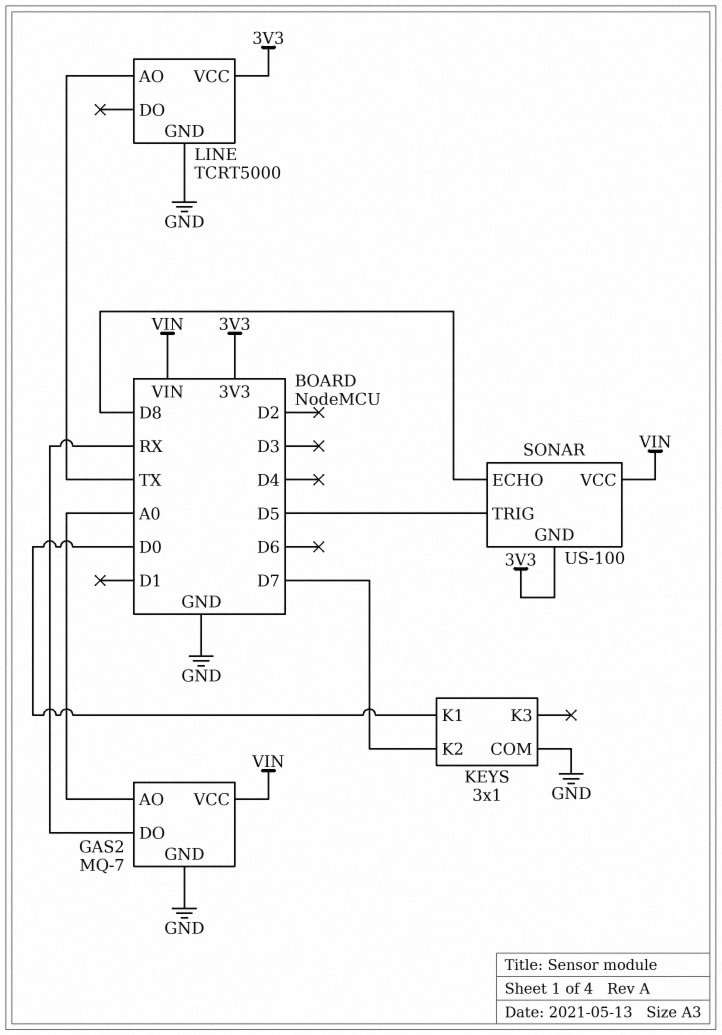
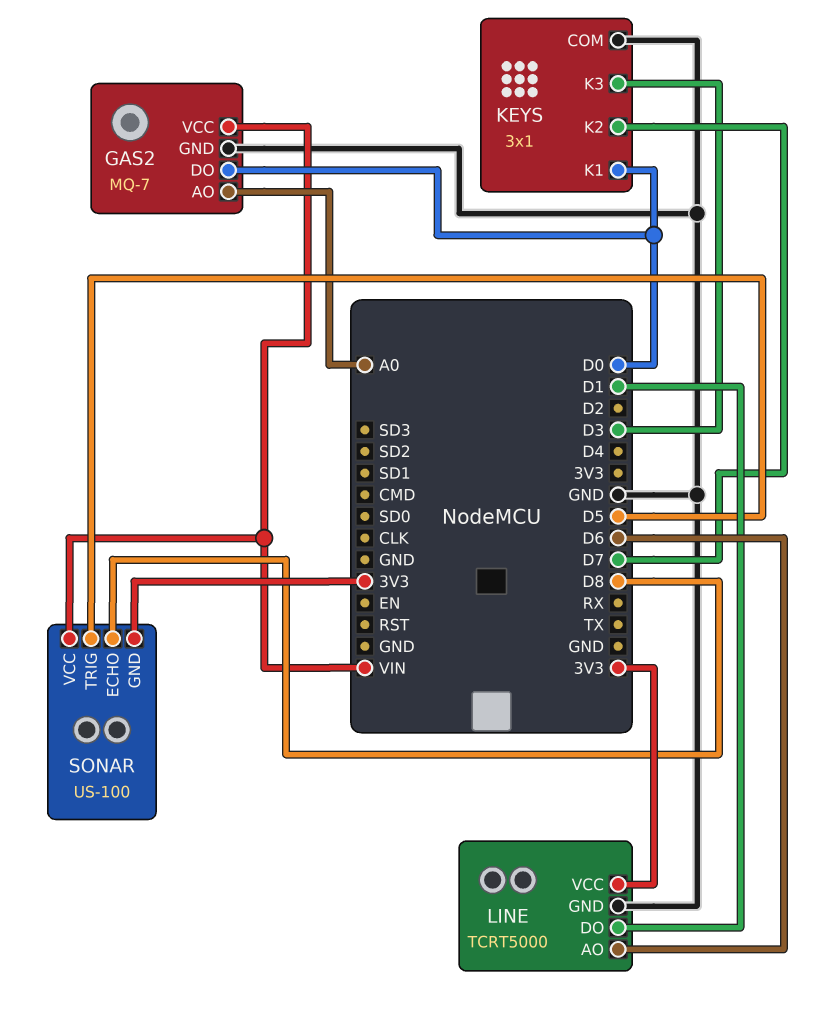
GAS2 pin DO: RX -> D0
KEYS pin K3: none -> D3
LINE pin AO: TX -> D6
LINE pin DO: none -> D1

